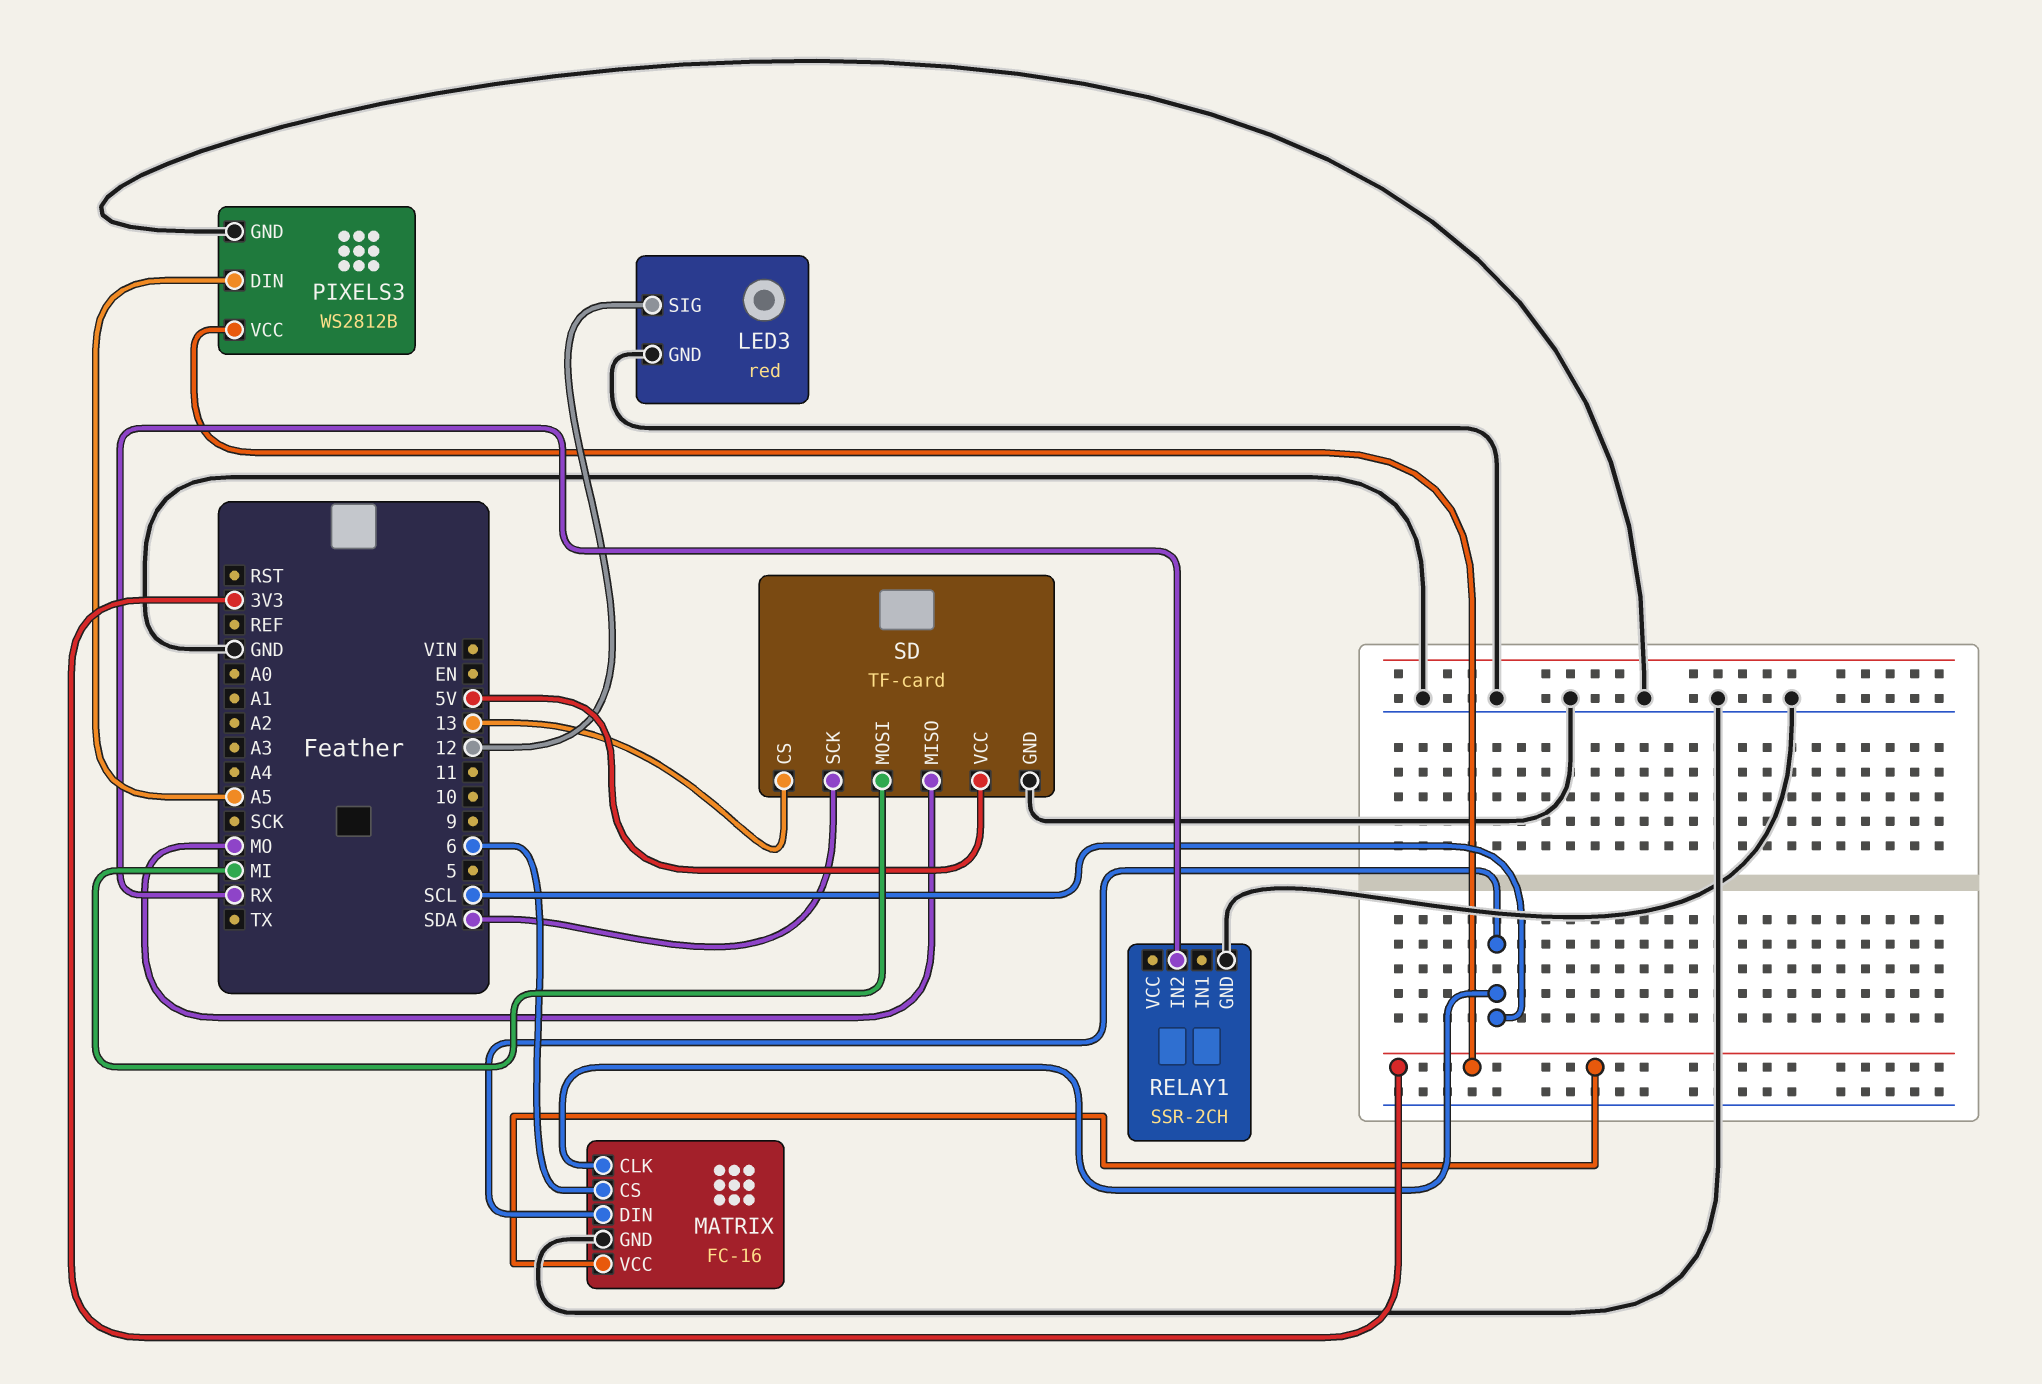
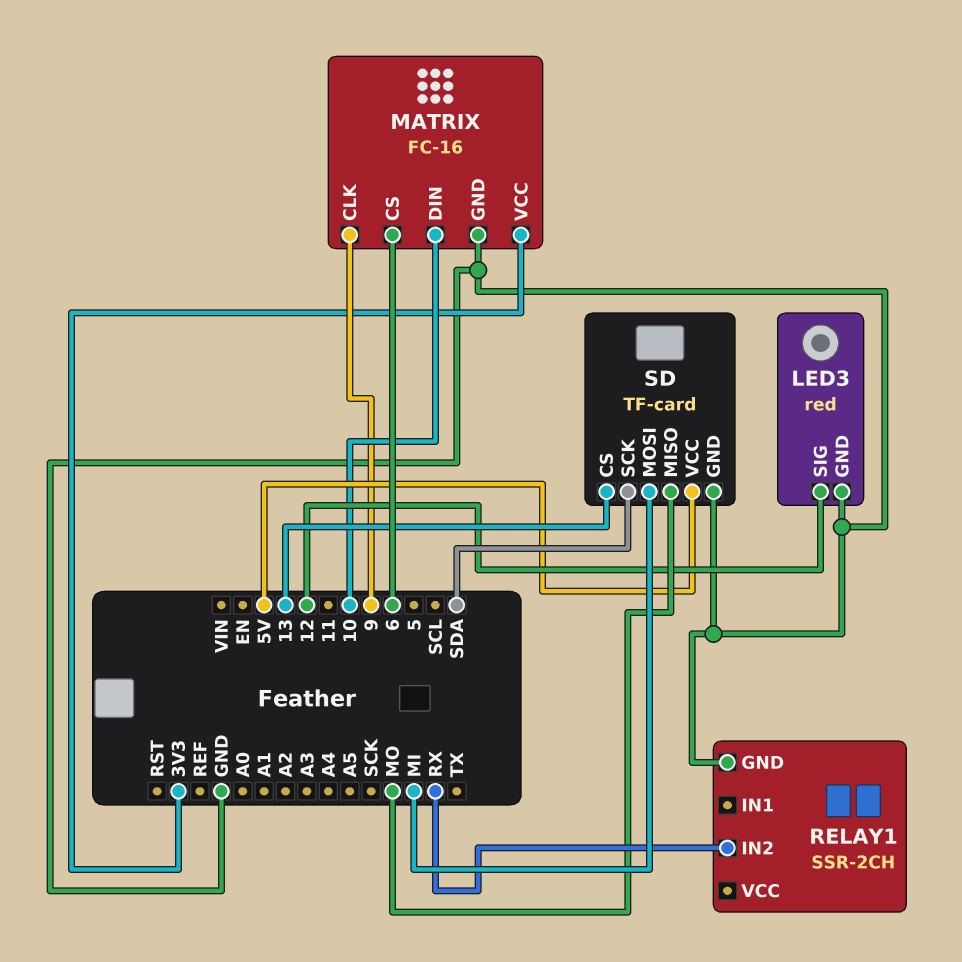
MATRIX pin CLK: SCL -> 9
MATRIX pin DIN: SCL -> 10
PIXELS3: WS2812B -> none
PIXELS3 pin DIN: A5 -> none
PIXELS3 pin GND: GND -> none
PIXELS3 pin VCC: 3V3 -> none

